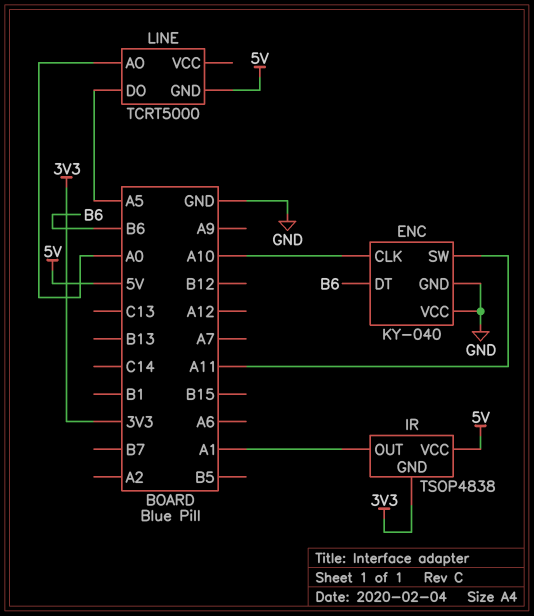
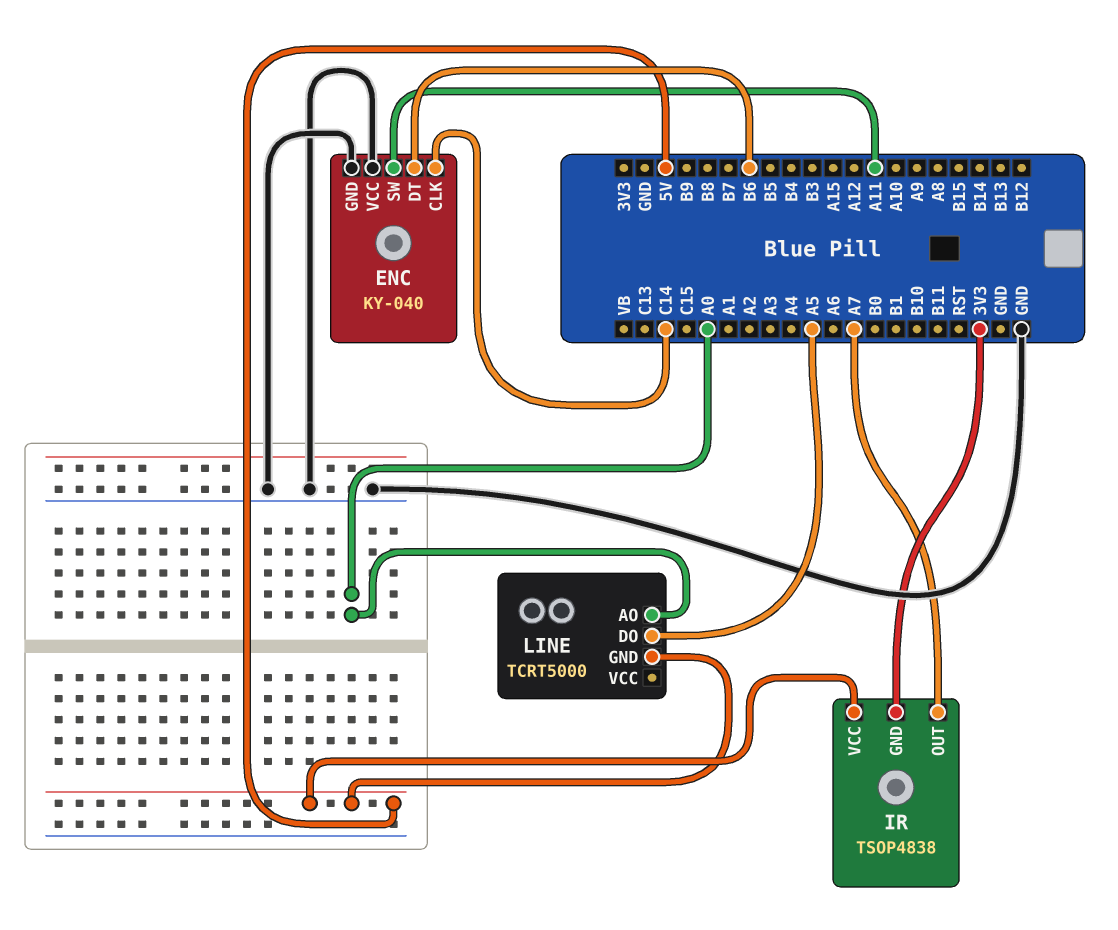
ENC pin CLK: A10 -> C14
IR pin OUT: A1 -> A7

